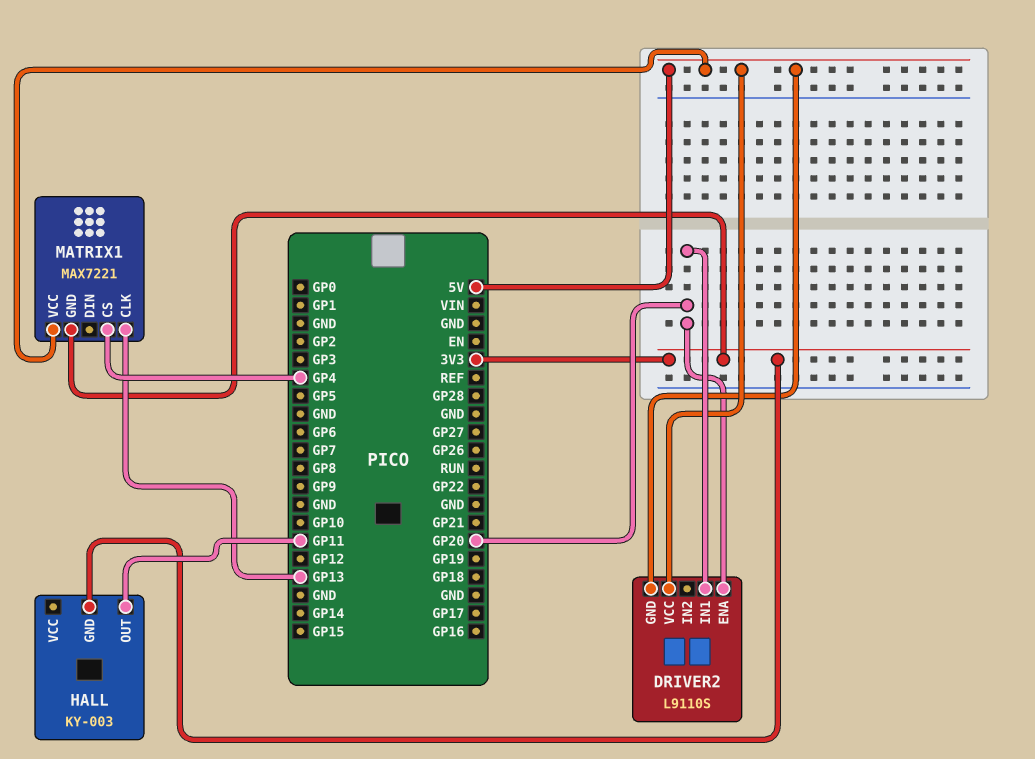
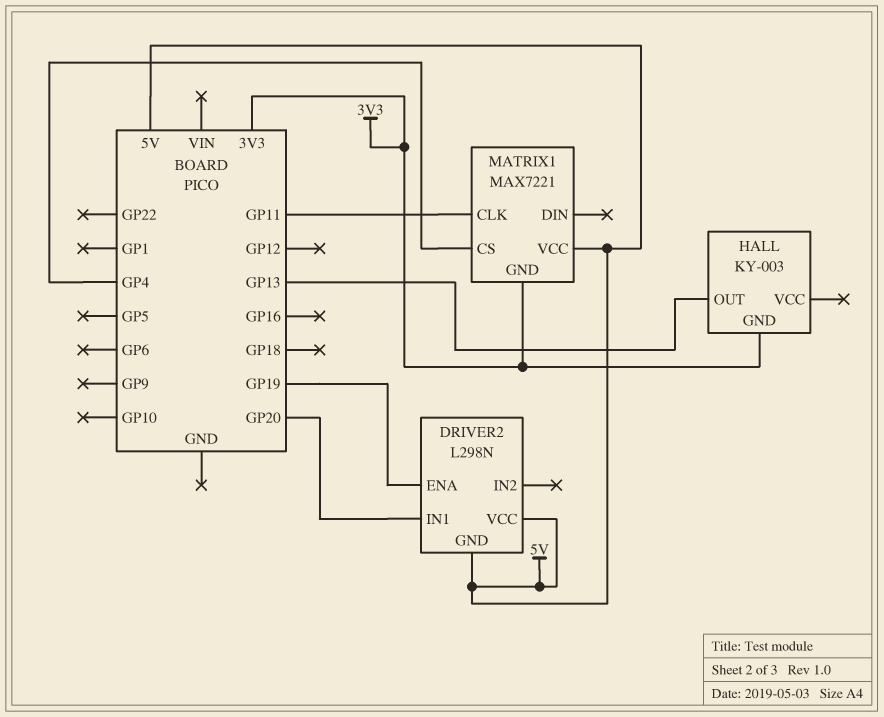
DRIVER2: L9110S -> L298N
DRIVER2 pin ENA: GP20 -> GP19
HALL pin OUT: GP11 -> GP13
MATRIX1 pin CLK: GP13 -> GP11

